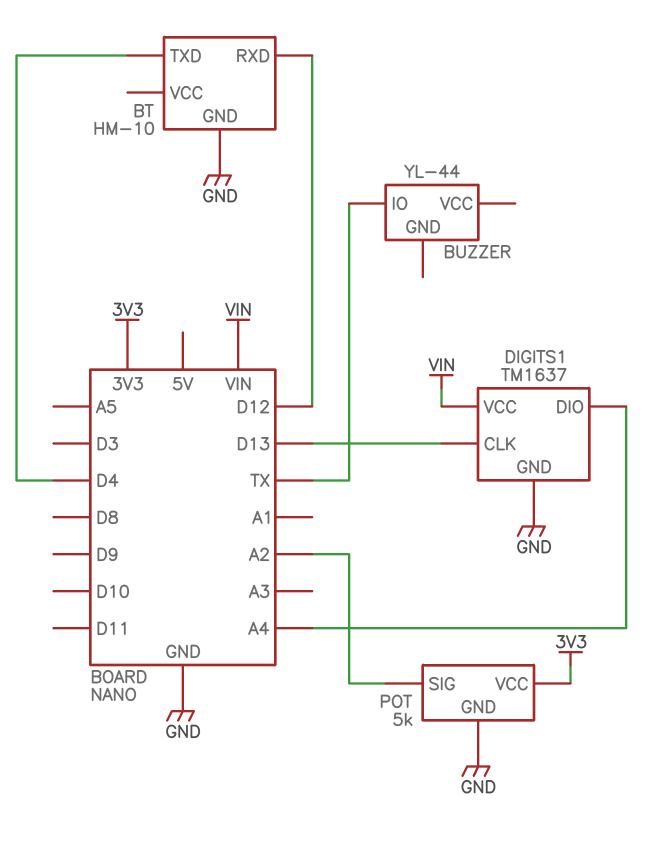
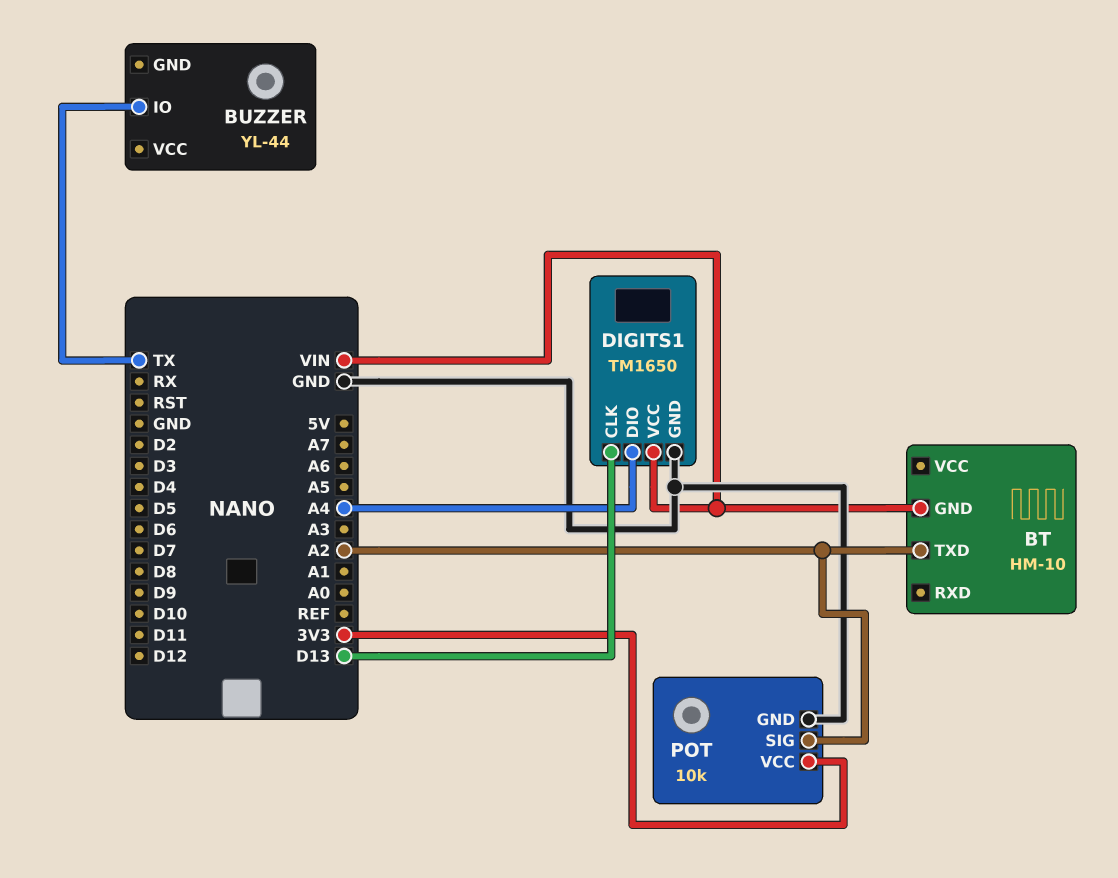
BT pin GND: GND -> VIN
BT pin RXD: D12 -> none
BT pin TXD: D4 -> A2
DIGITS1: TM1637 -> TM1650
POT: 5k -> 10k

